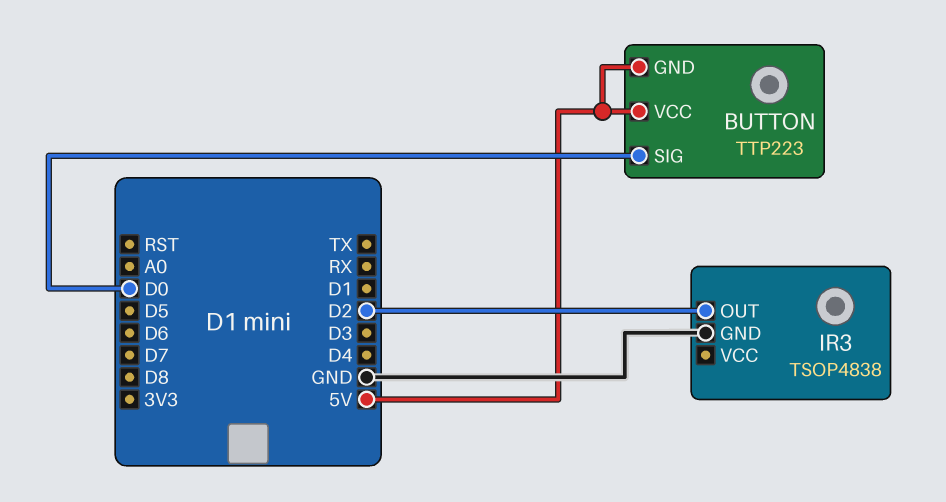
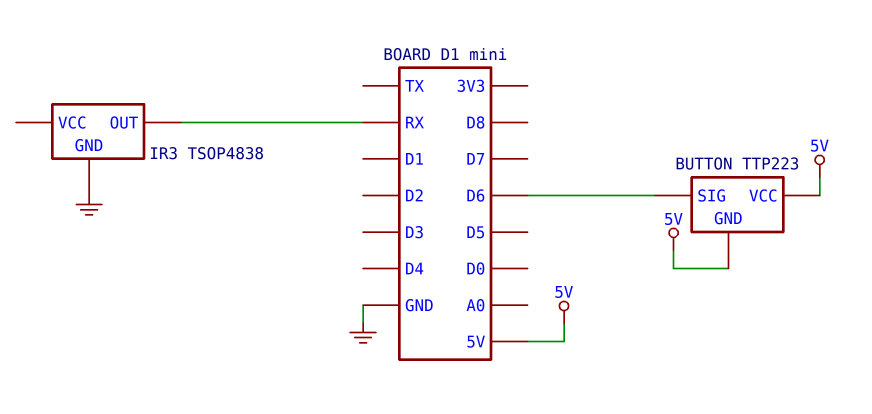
BUTTON pin SIG: D0 -> D6
IR3 pin OUT: D2 -> RX

